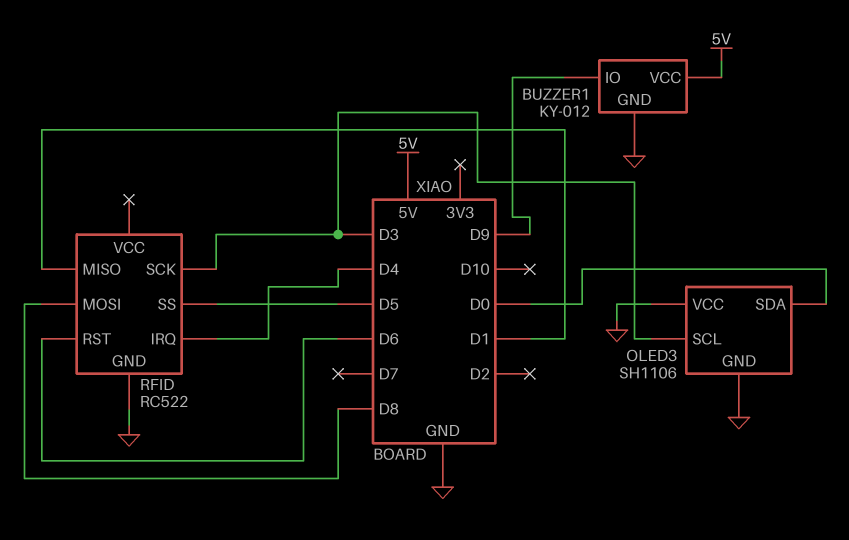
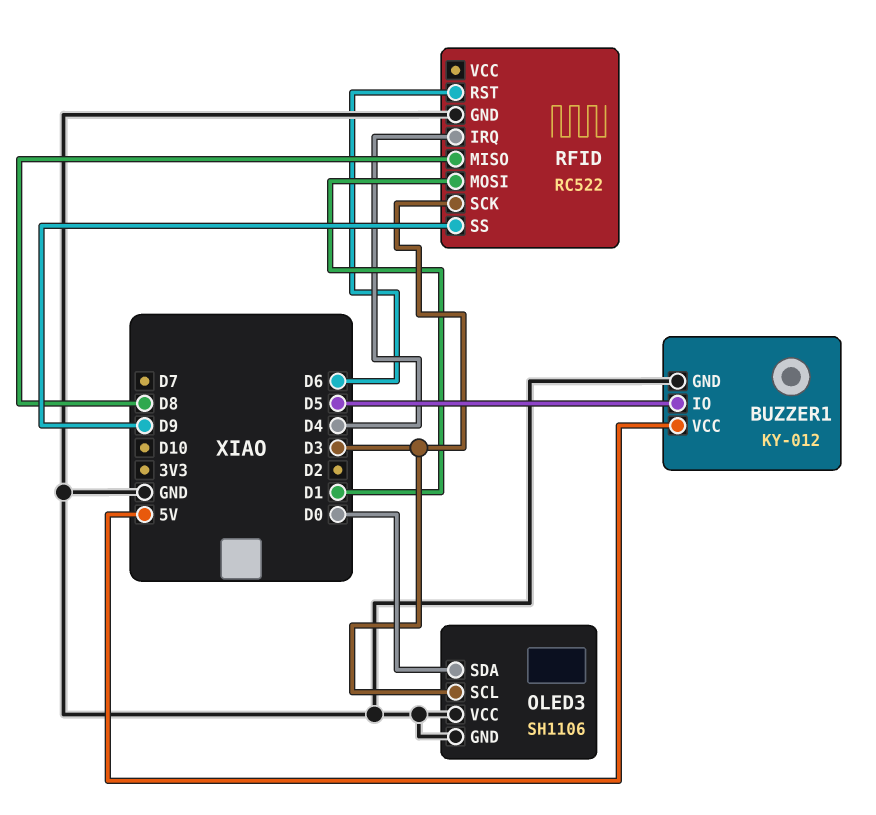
BUZZER1 pin IO: D9 -> D5
RFID pin MISO: D1 -> D8
RFID pin MOSI: D8 -> D1
RFID pin SS: D5 -> D9

